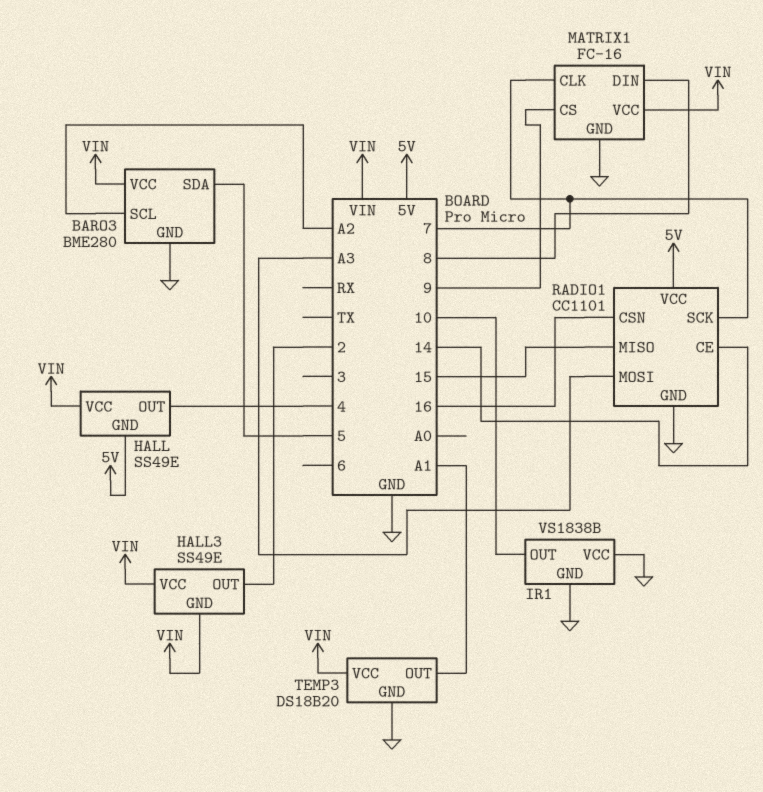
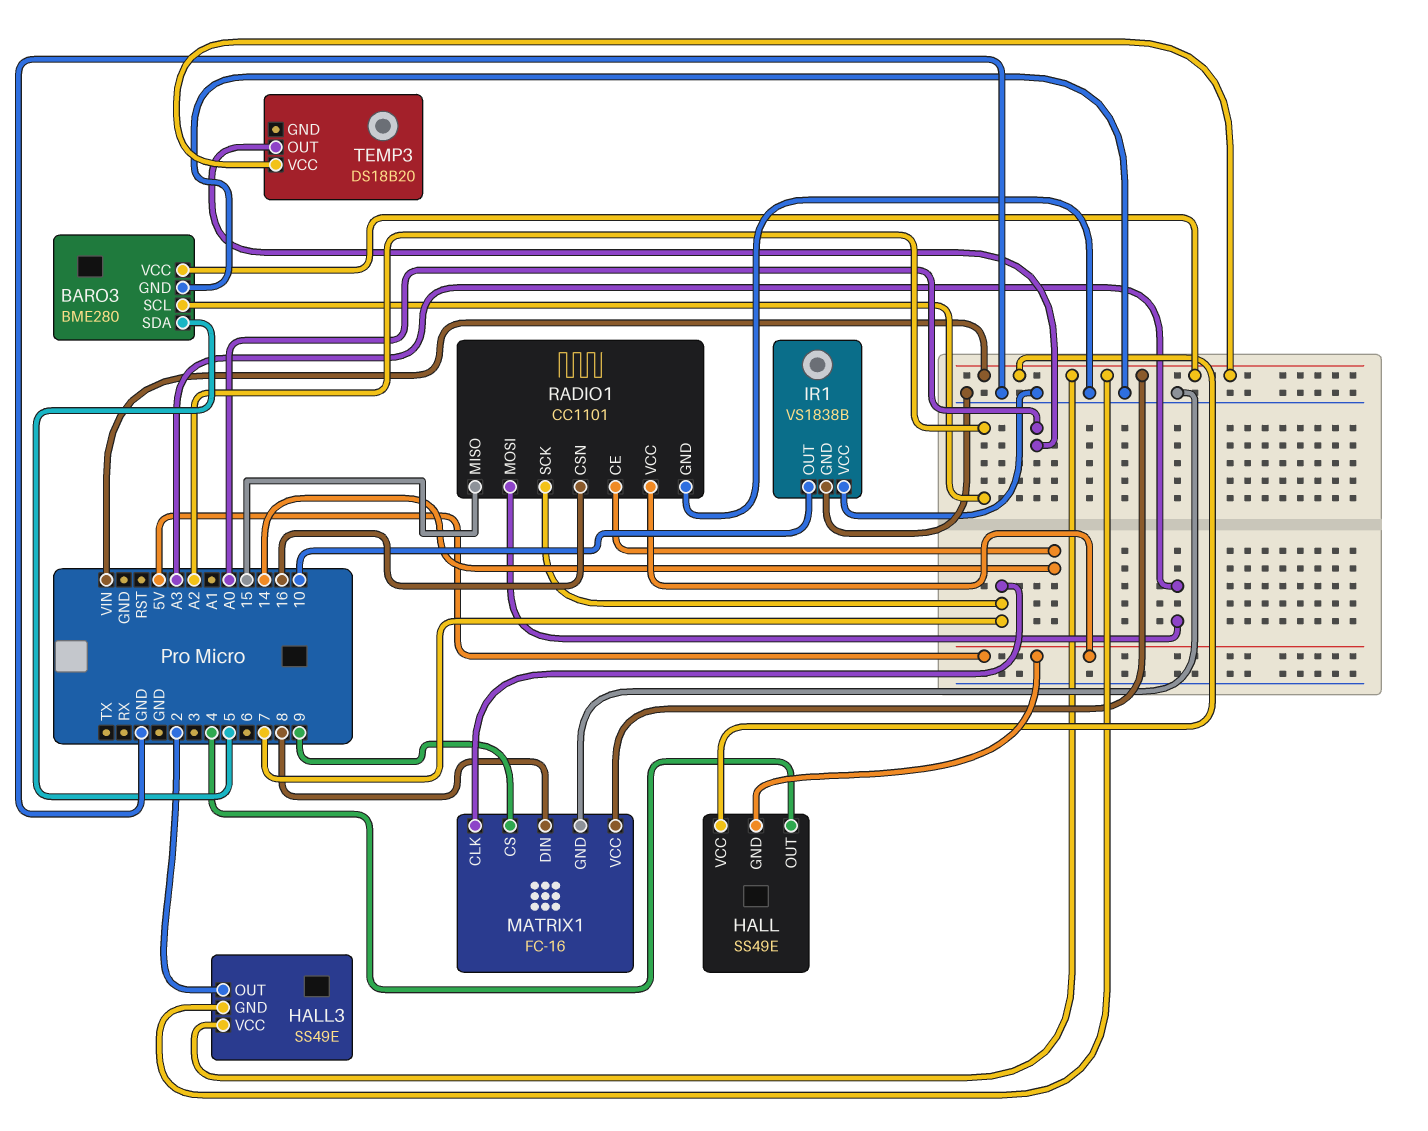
TEMP3 pin GND: GND -> none
TEMP3 pin OUT: A1 -> A0

